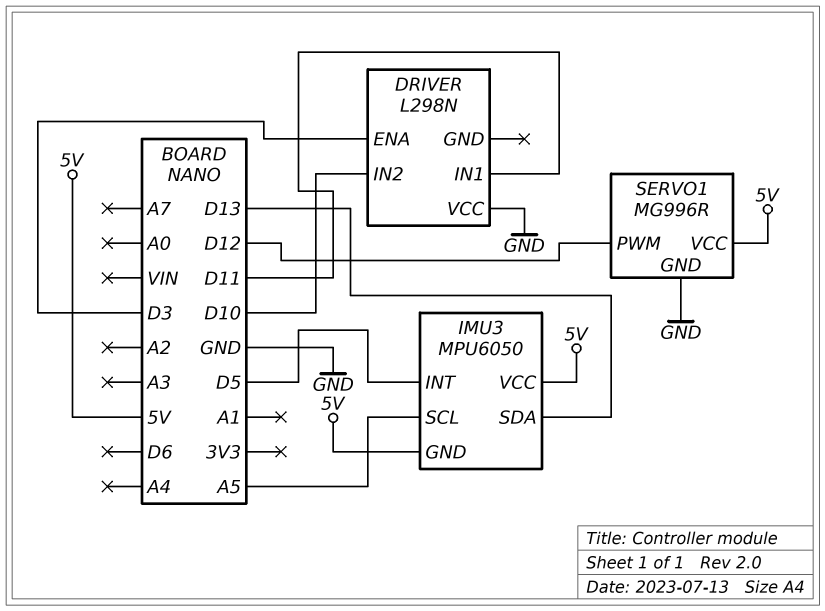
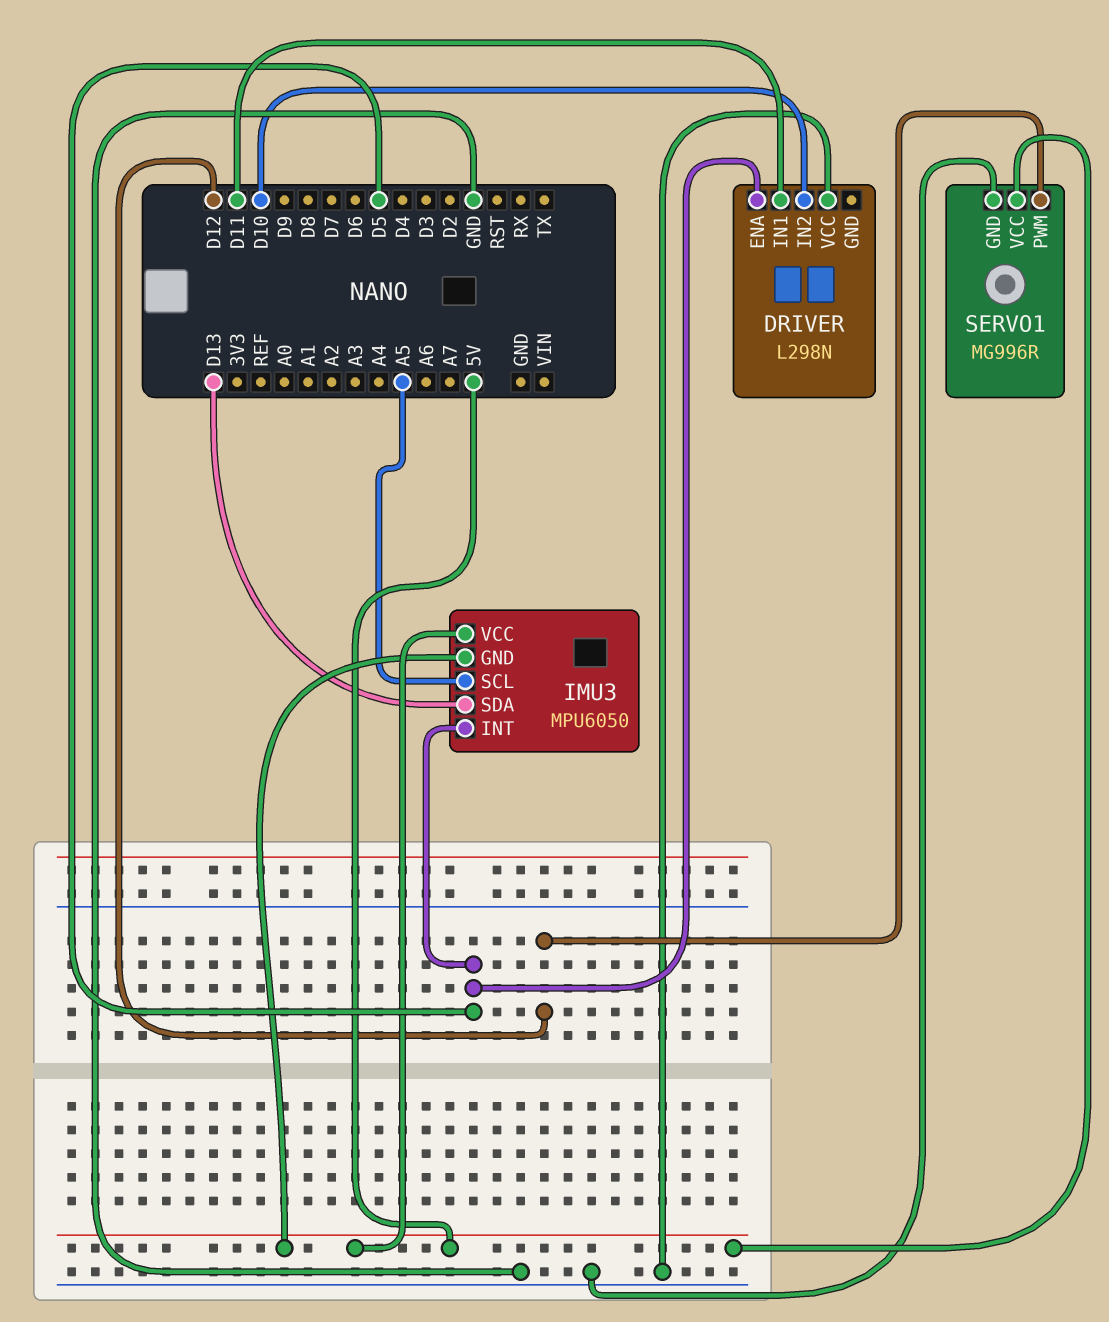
DRIVER pin ENA: D3 -> D5

